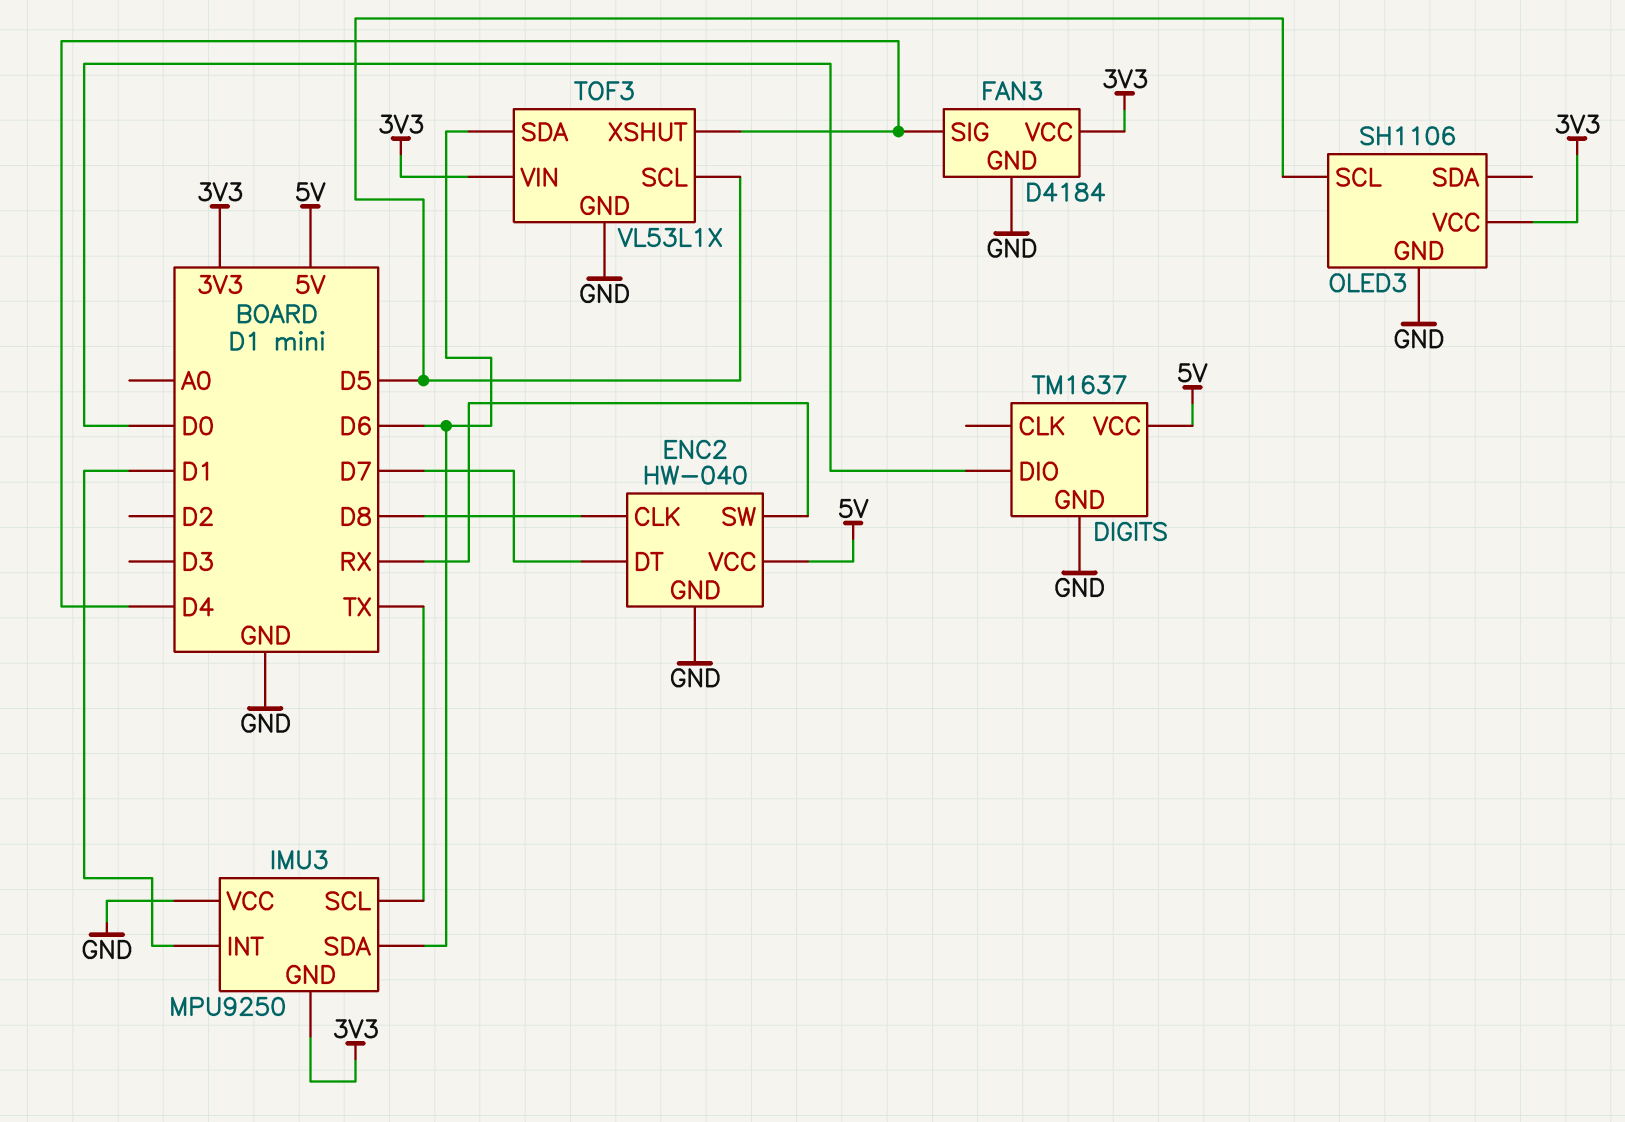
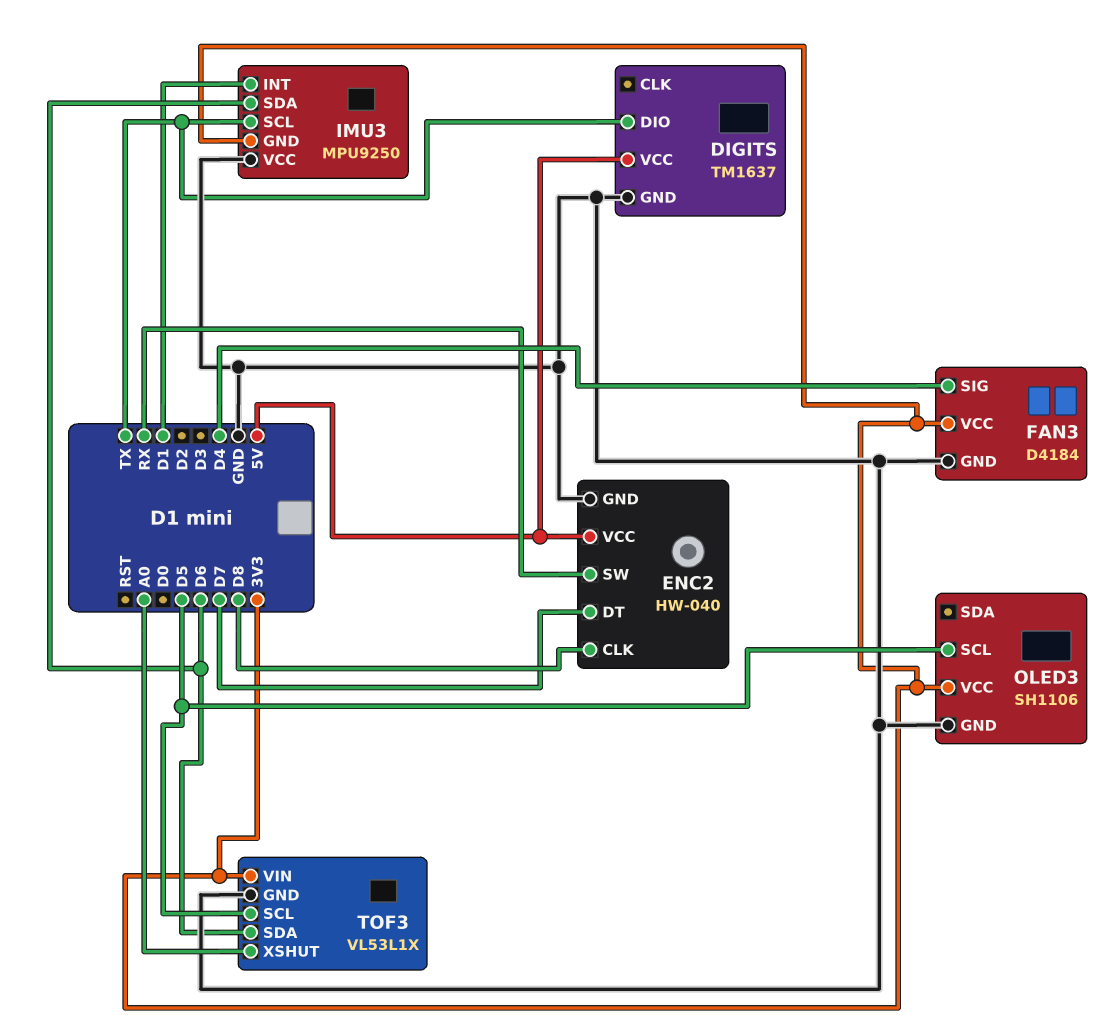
DIGITS pin DIO: D0 -> TX
TOF3 pin XSHUT: D4 -> A0

